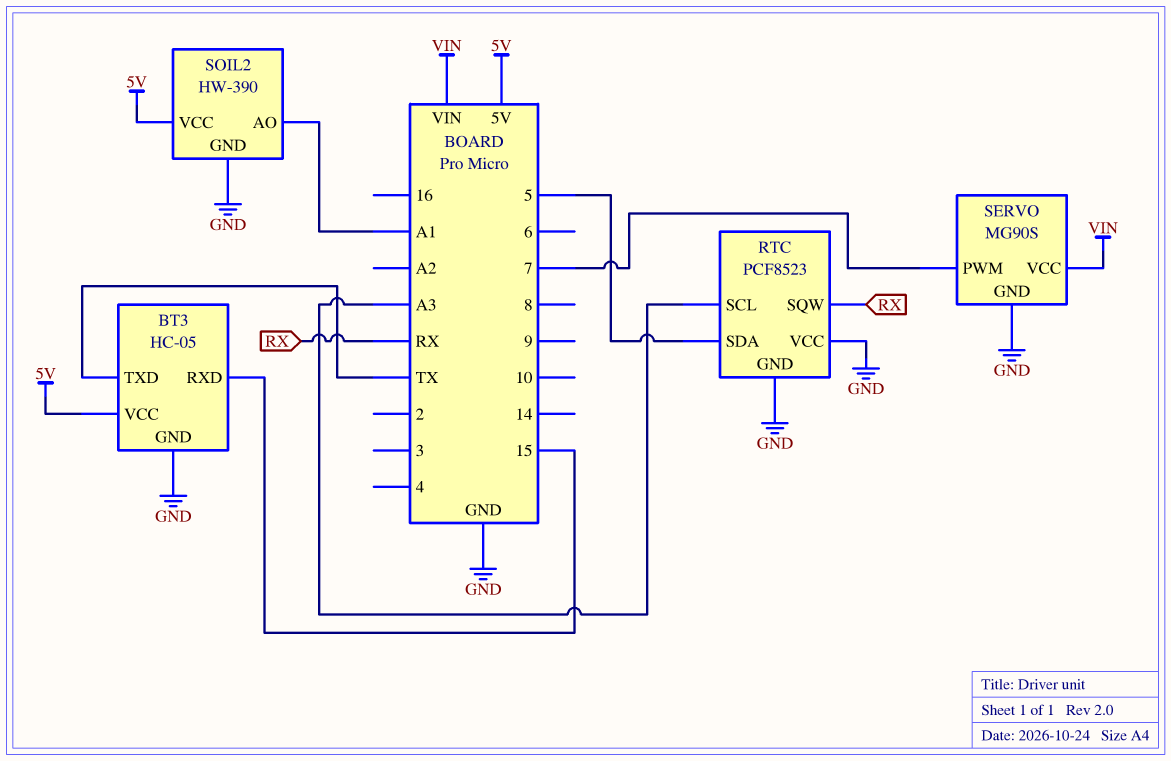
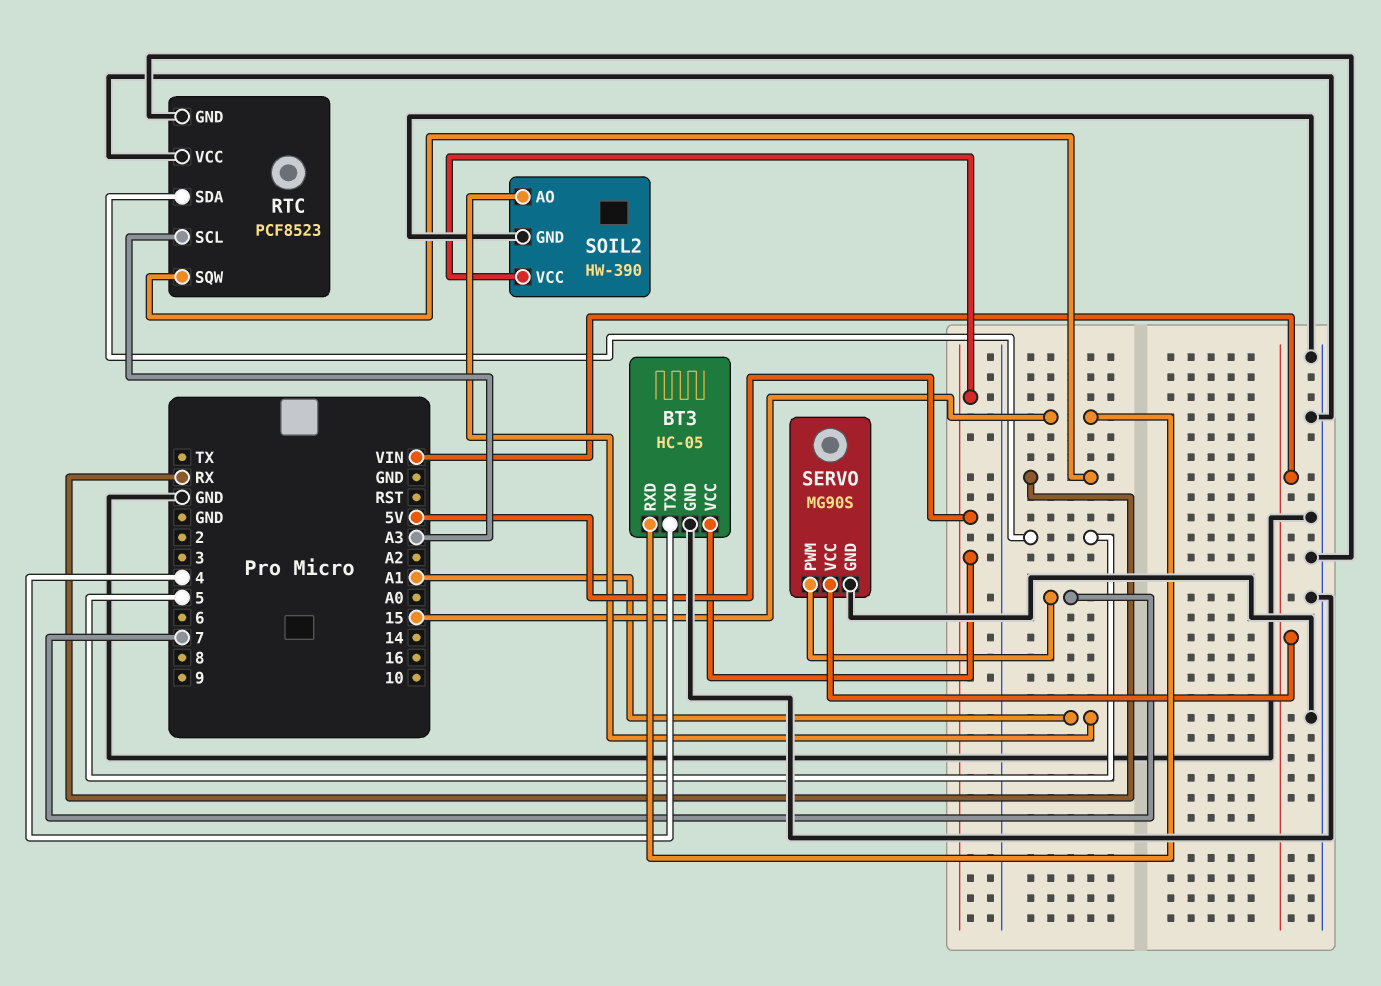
BT3 pin TXD: TX -> 4

